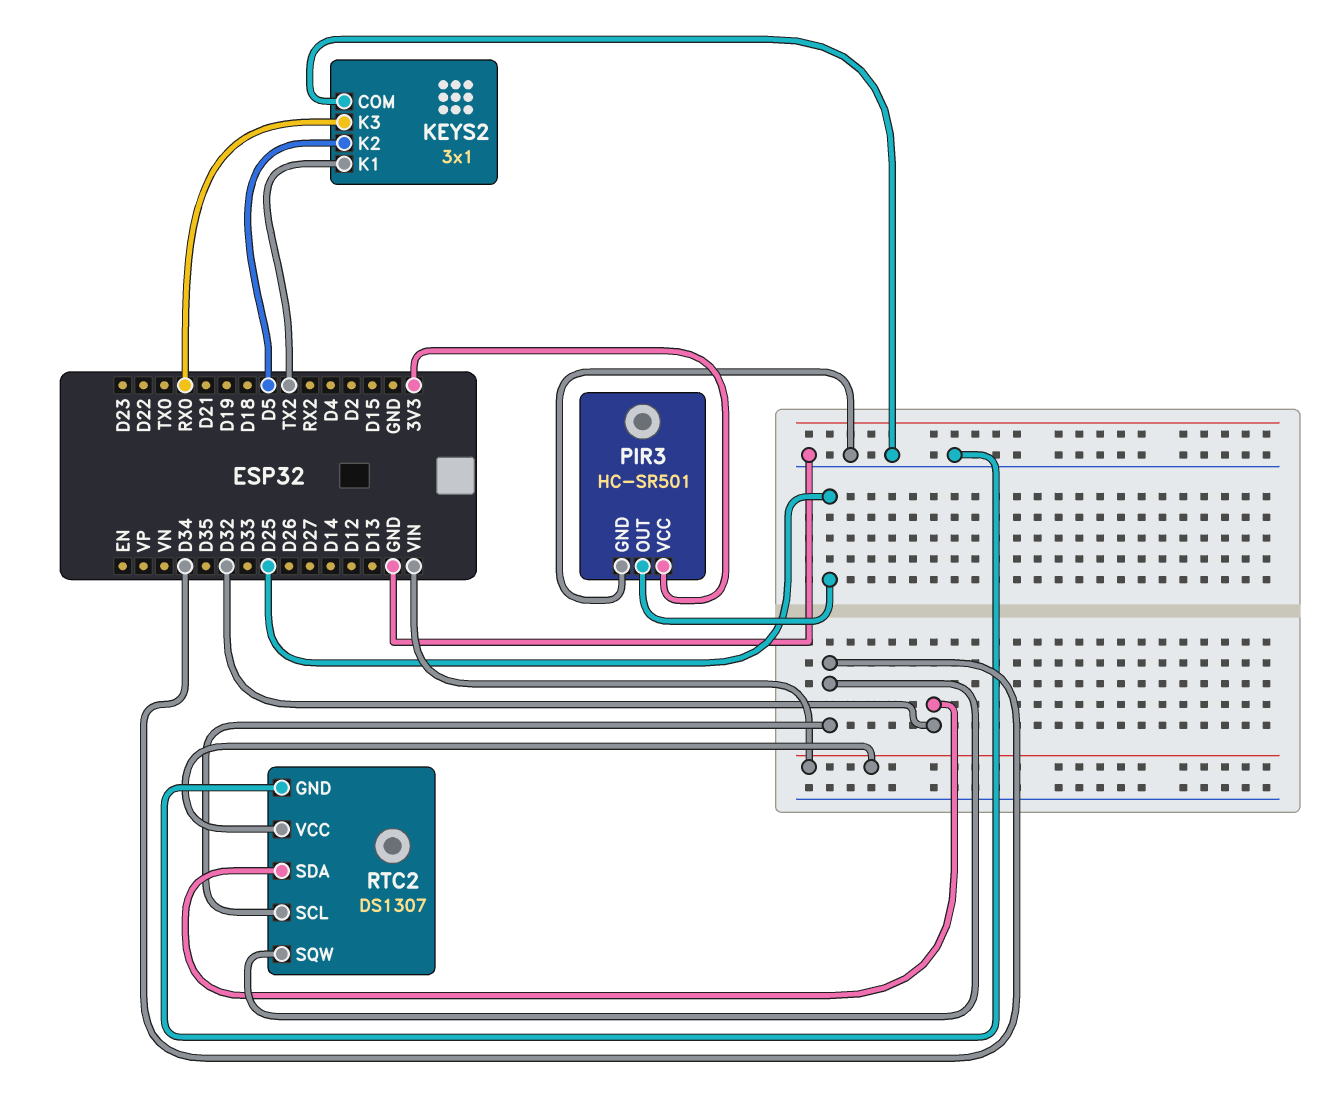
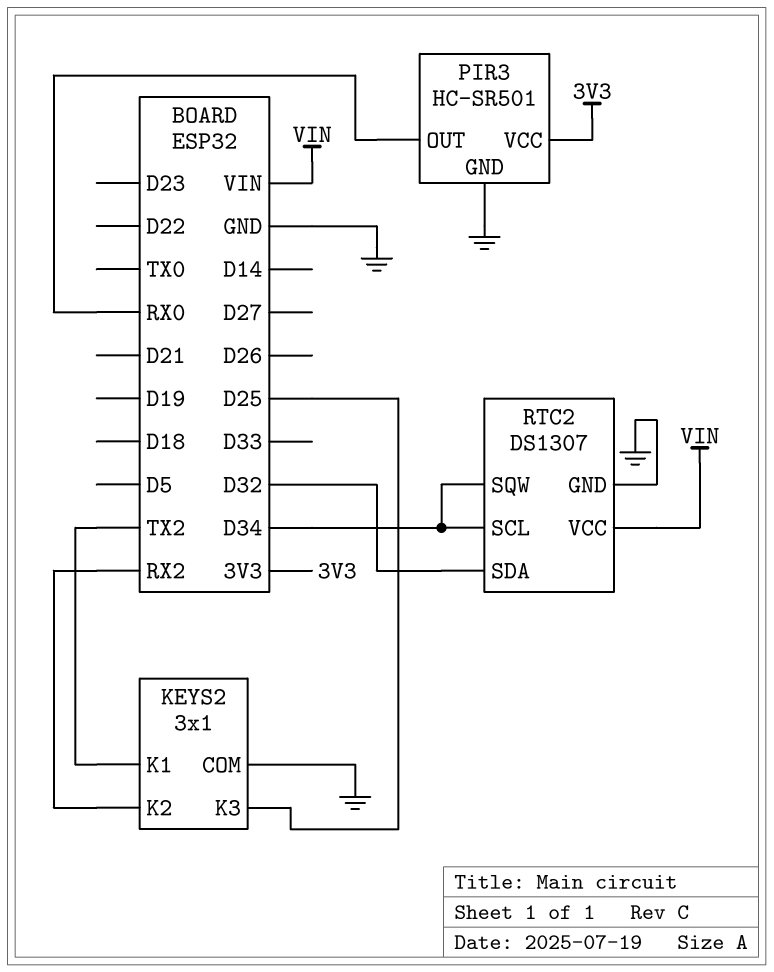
KEYS2 pin K2: D5 -> RX2
KEYS2 pin K3: RX0 -> D25
PIR3 pin OUT: D25 -> RX0

